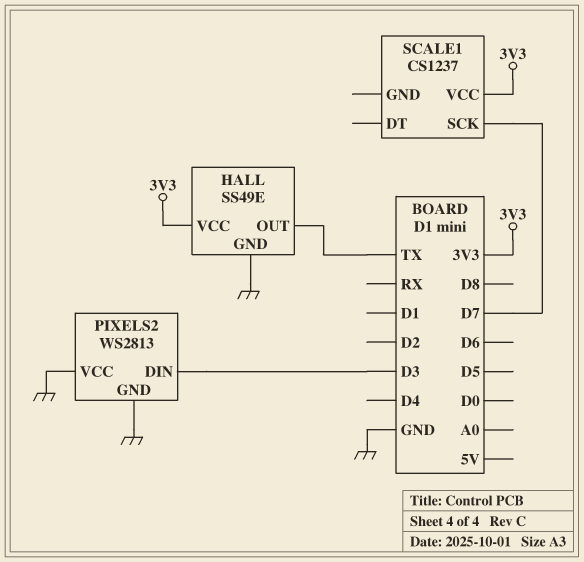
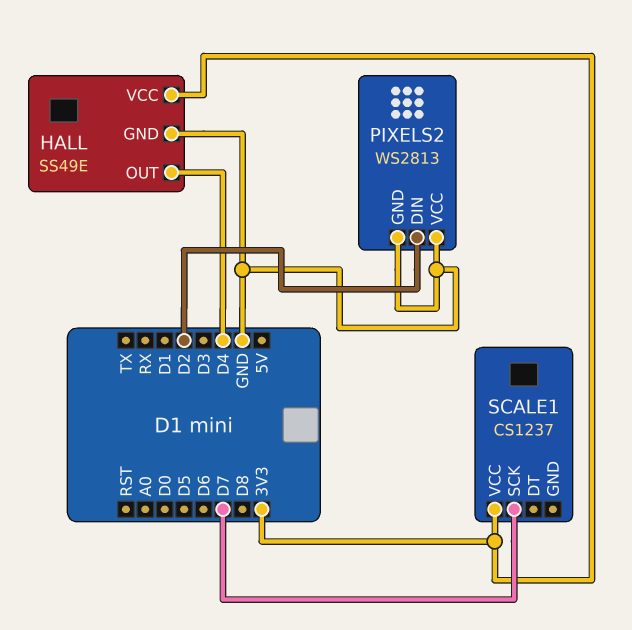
HALL pin OUT: TX -> D4
PIXELS2 pin DIN: D3 -> D2

